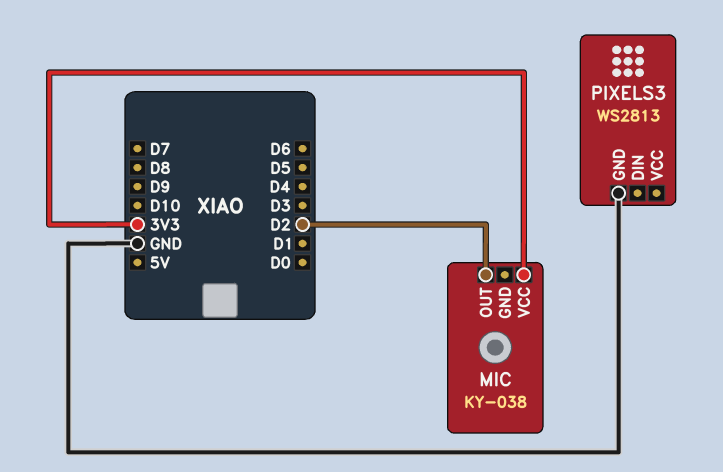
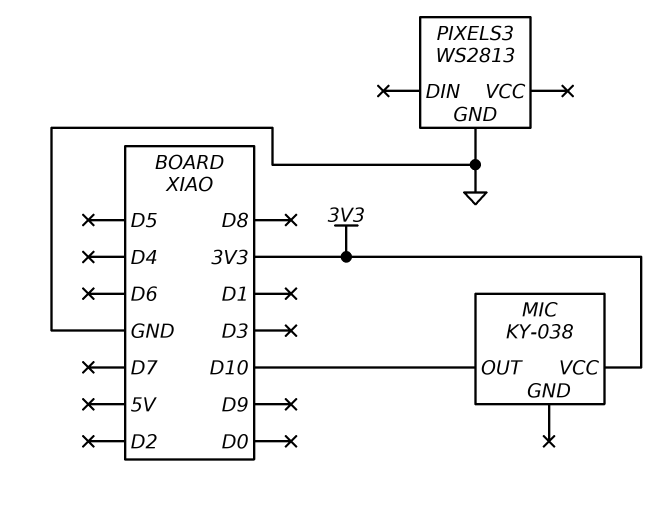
MIC pin OUT: D2 -> D10

